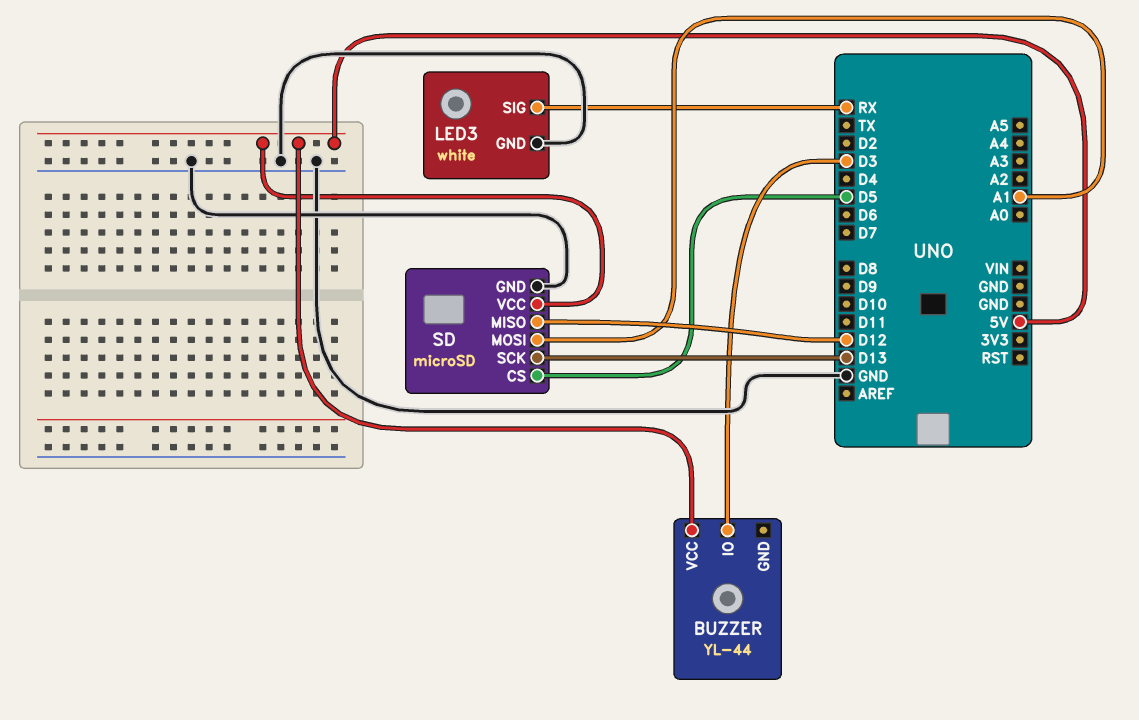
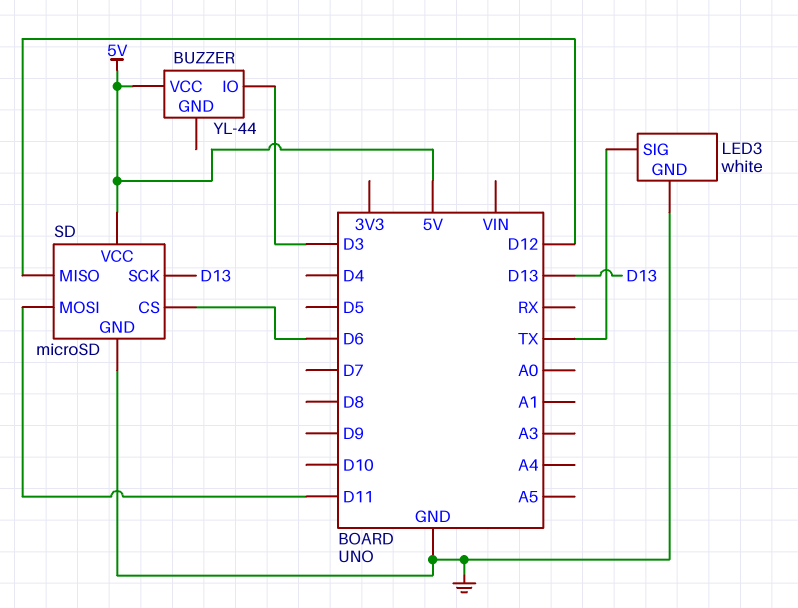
LED3 pin SIG: RX -> TX
SD pin CS: D5 -> D6
SD pin MOSI: A1 -> D11

